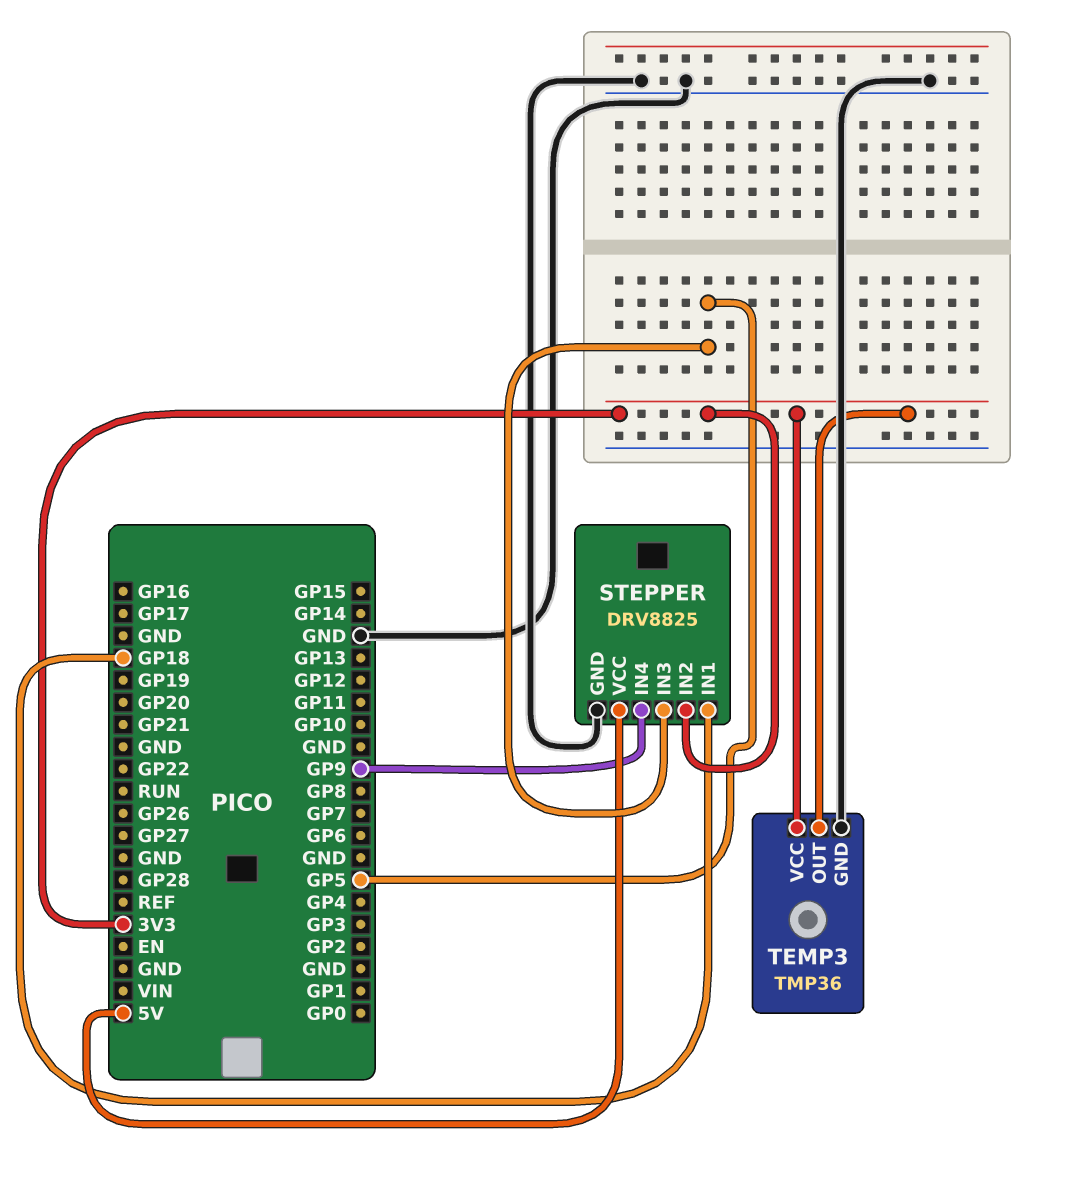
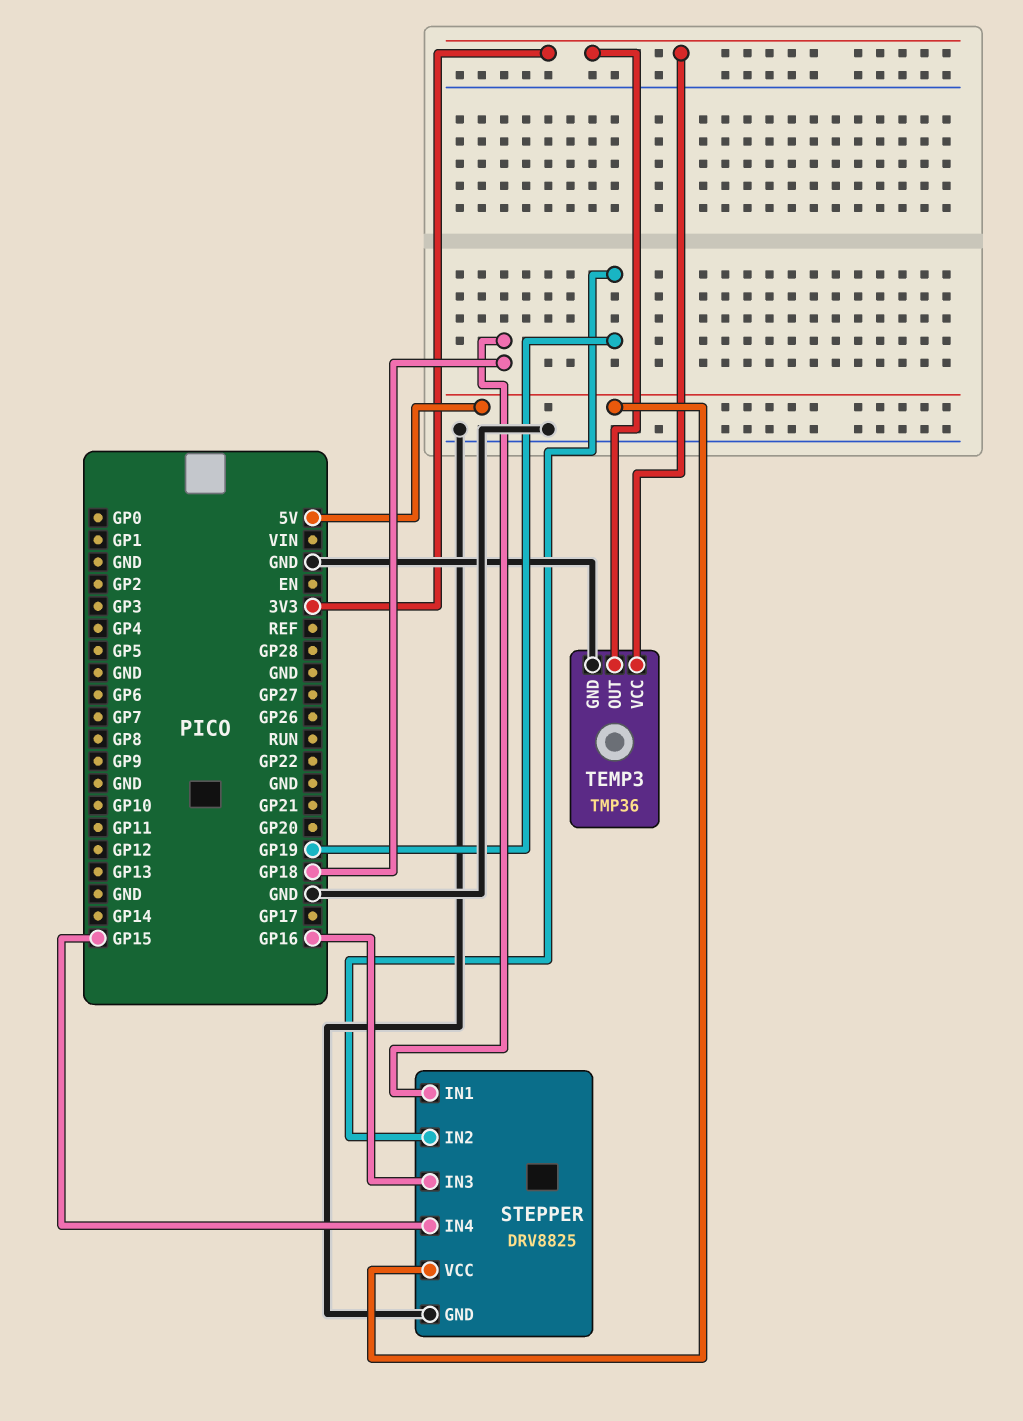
STEPPER pin IN2: 3V3 -> GP19
STEPPER pin IN3: GP5 -> GP16
STEPPER pin IN4: GP9 -> GP15

